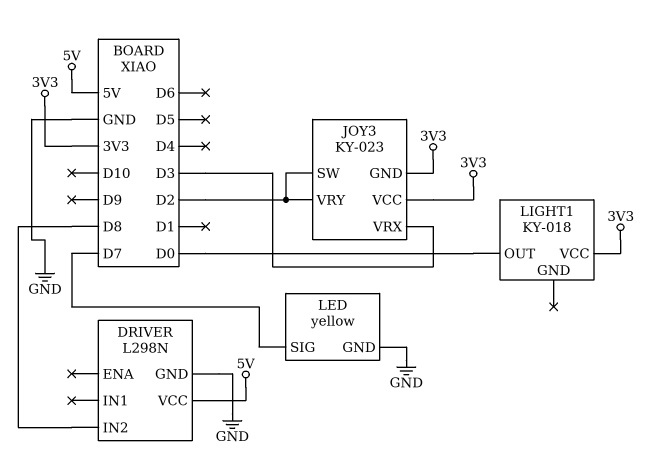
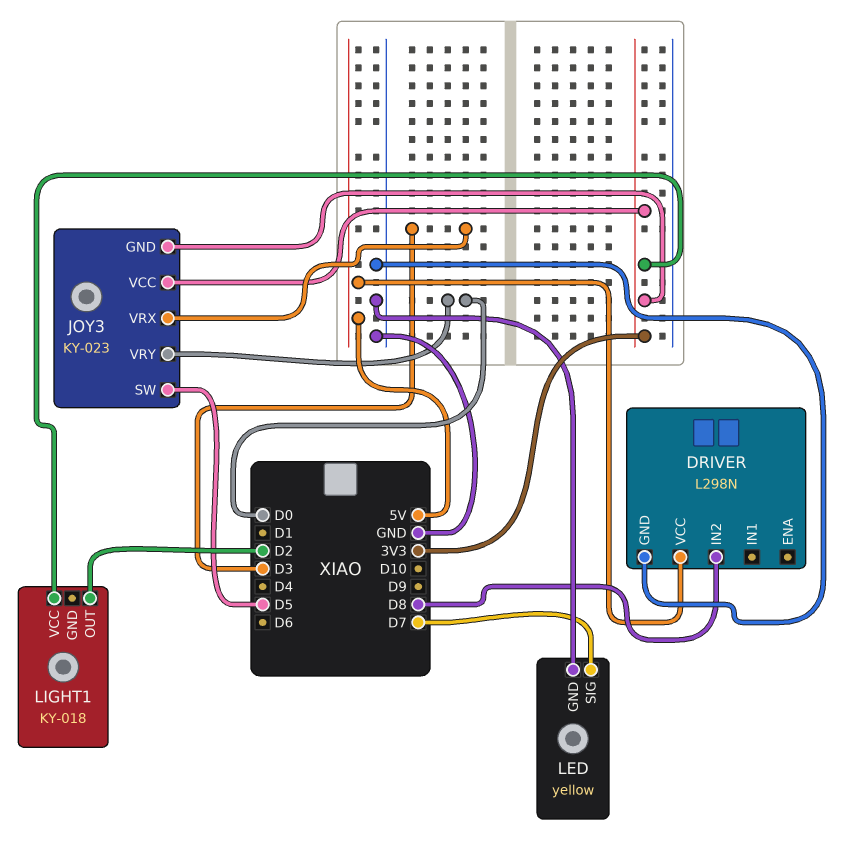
JOY3 pin SW: D2 -> D5
JOY3 pin VRY: D2 -> D0
LIGHT1 pin OUT: D0 -> D2

